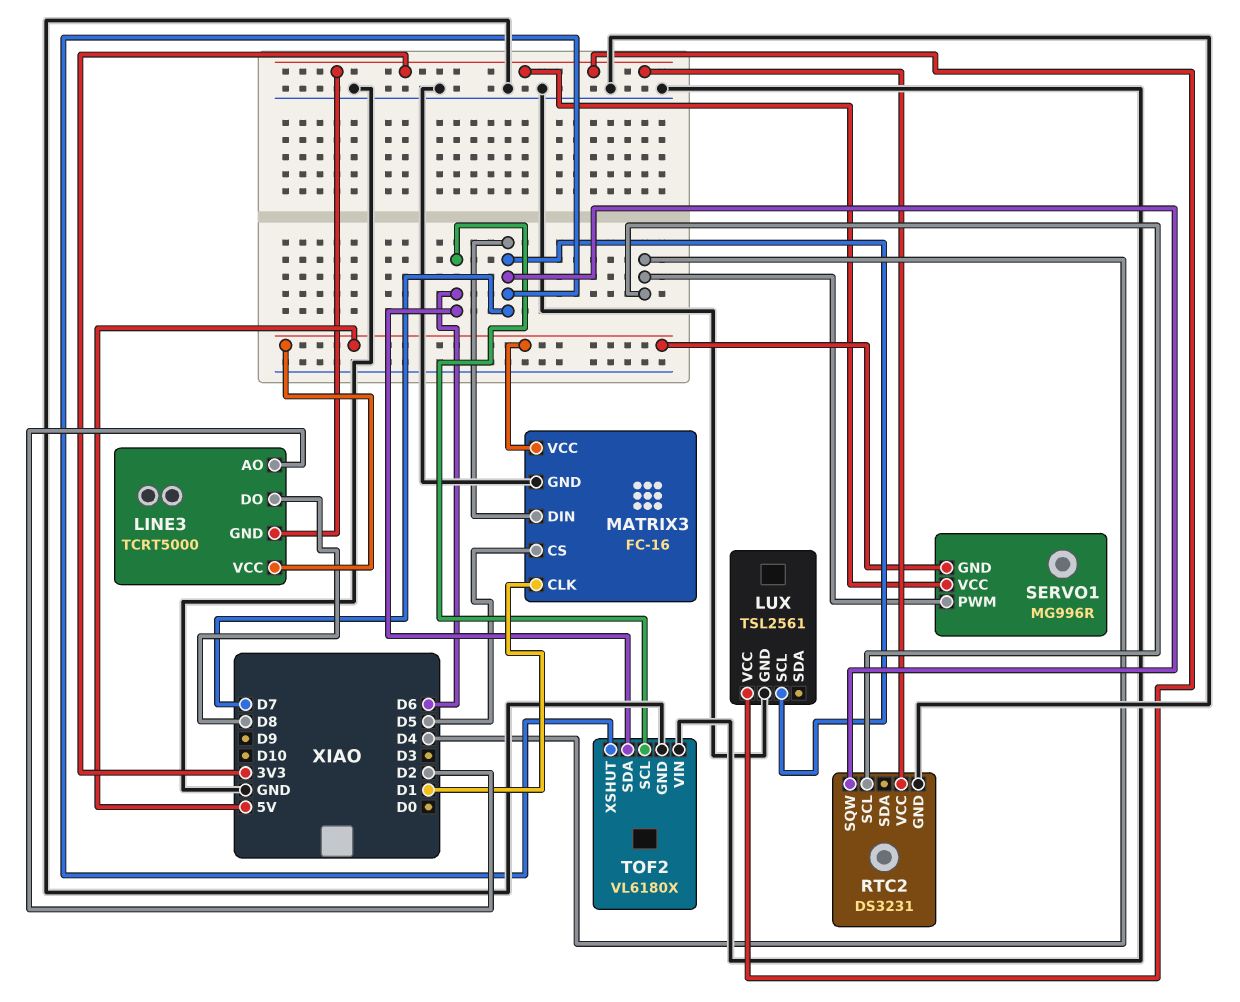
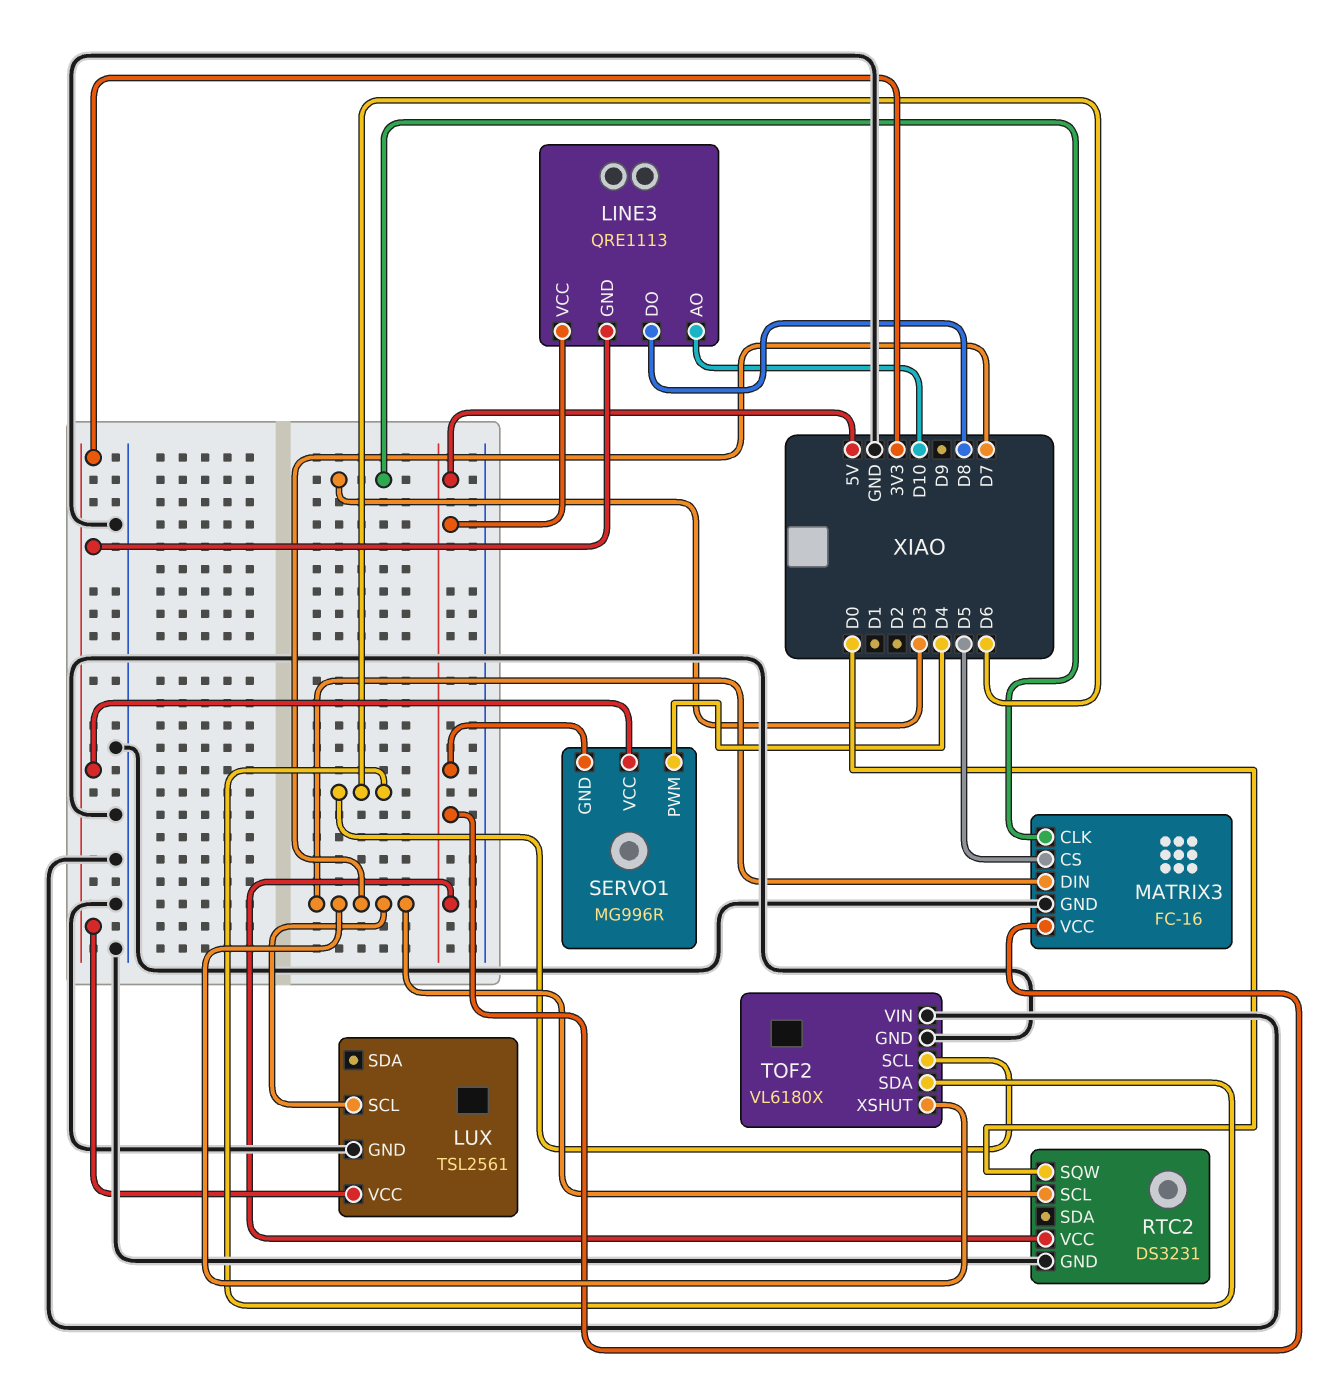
LINE3: TCRT5000 -> QRE1113
LINE3 pin AO: D2 -> D10
MATRIX3 pin CLK: D1 -> D3
RTC2 pin SCL: D4 -> D7
RTC2 pin SQW: D7 -> D0
RTC2 pin VCC: 3V3 -> 5V

